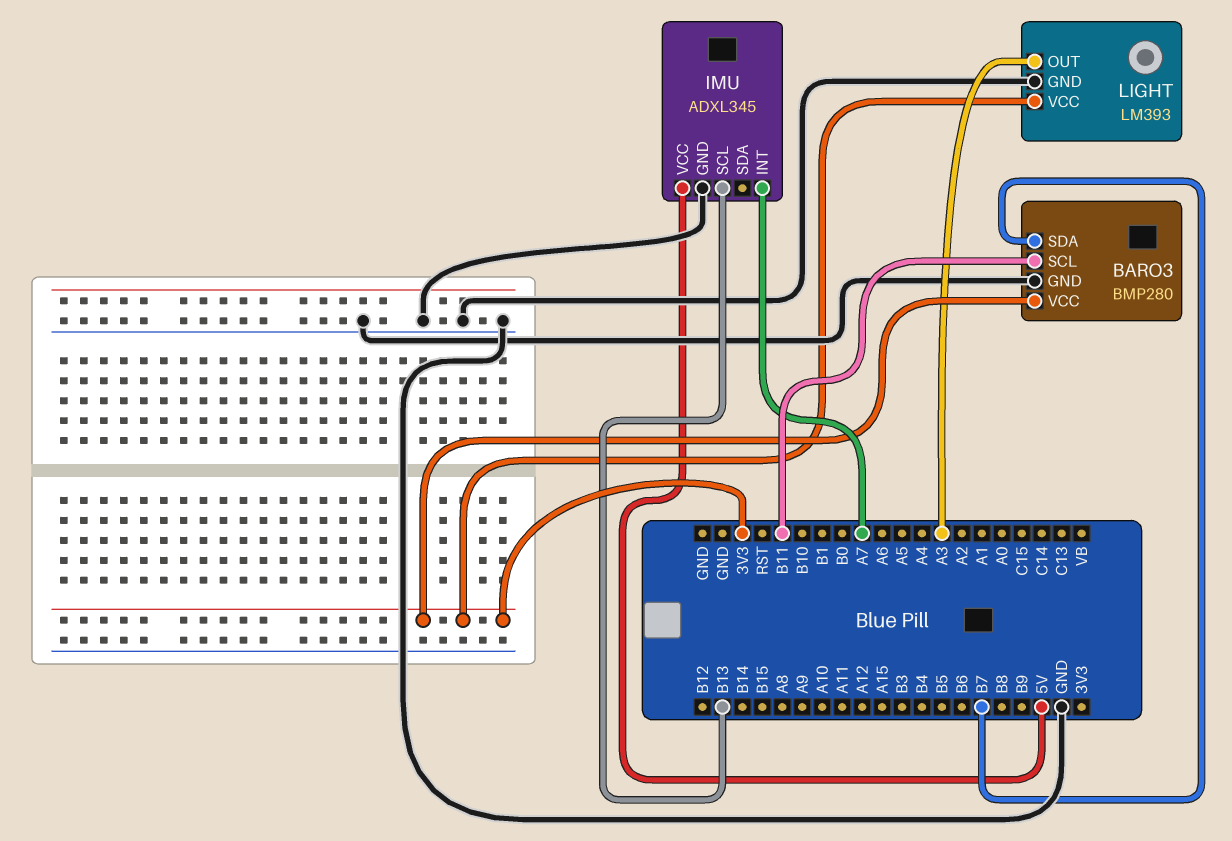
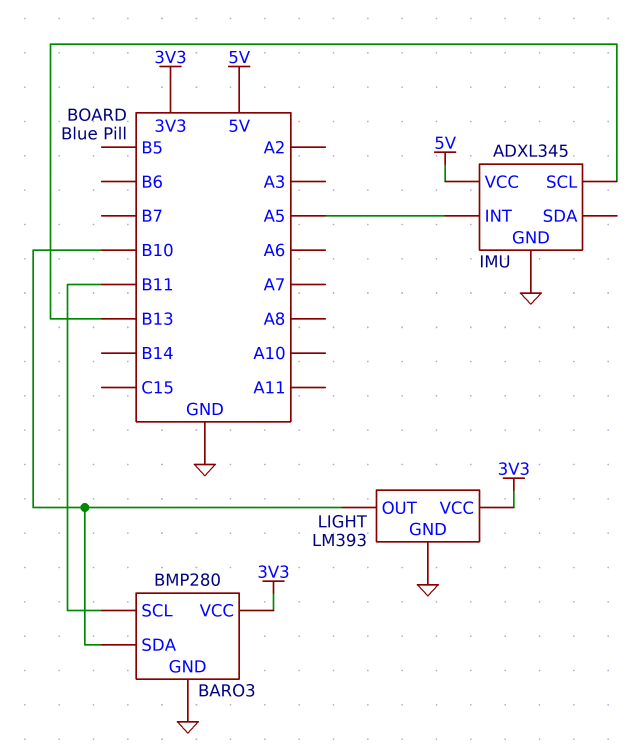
BARO3 pin SDA: B7 -> B10
IMU pin INT: A7 -> A5
LIGHT pin OUT: A3 -> B10

